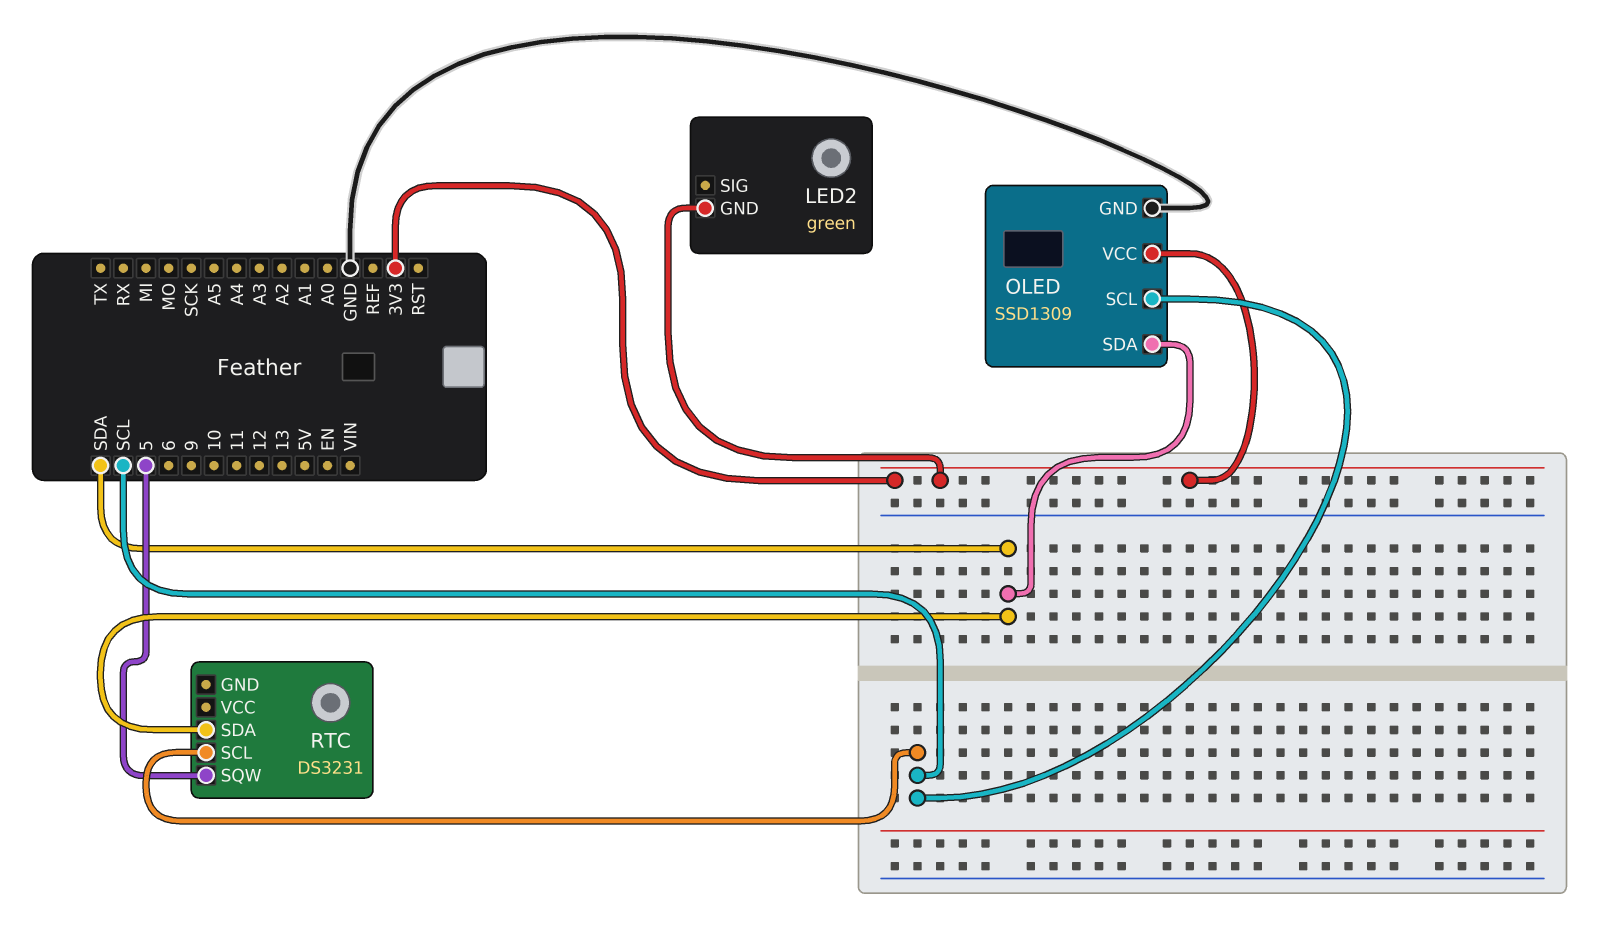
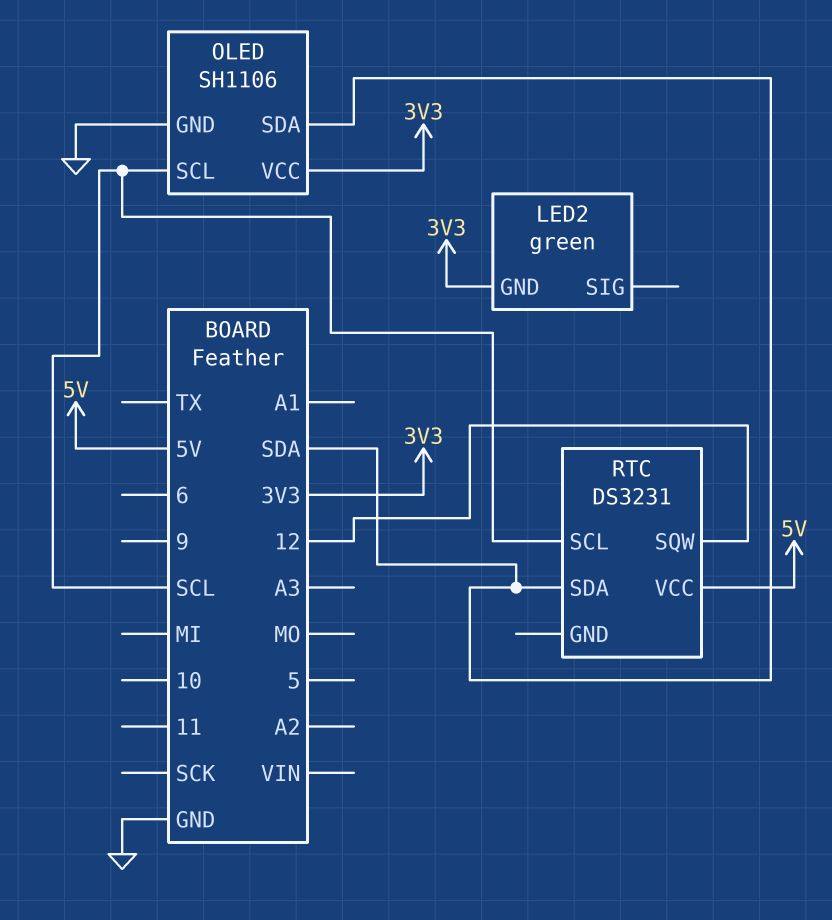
OLED: SSD1309 -> SH1106
RTC pin SQW: 5 -> 12
RTC pin VCC: none -> 5V

